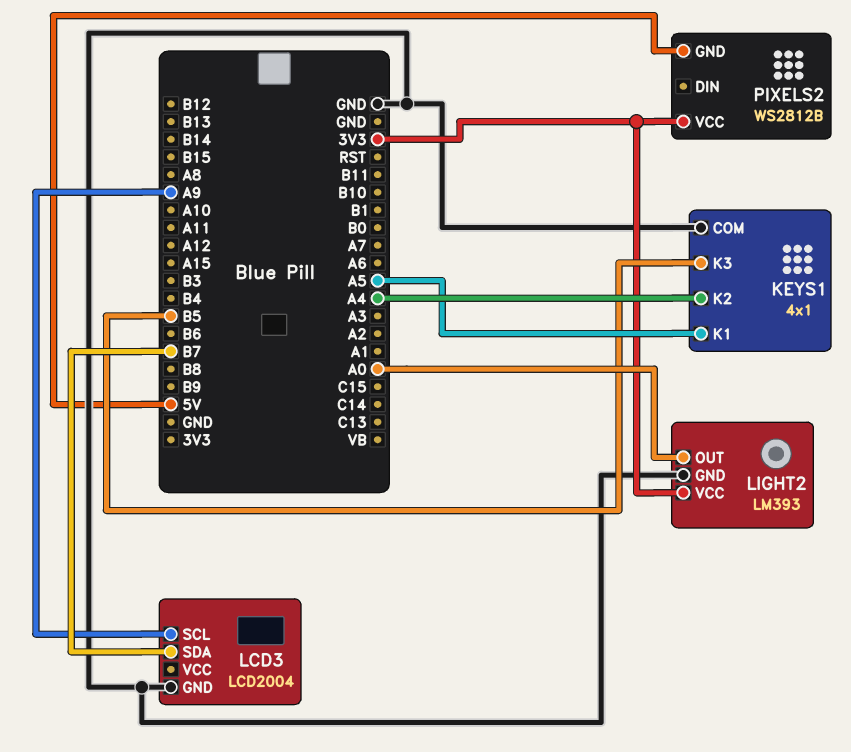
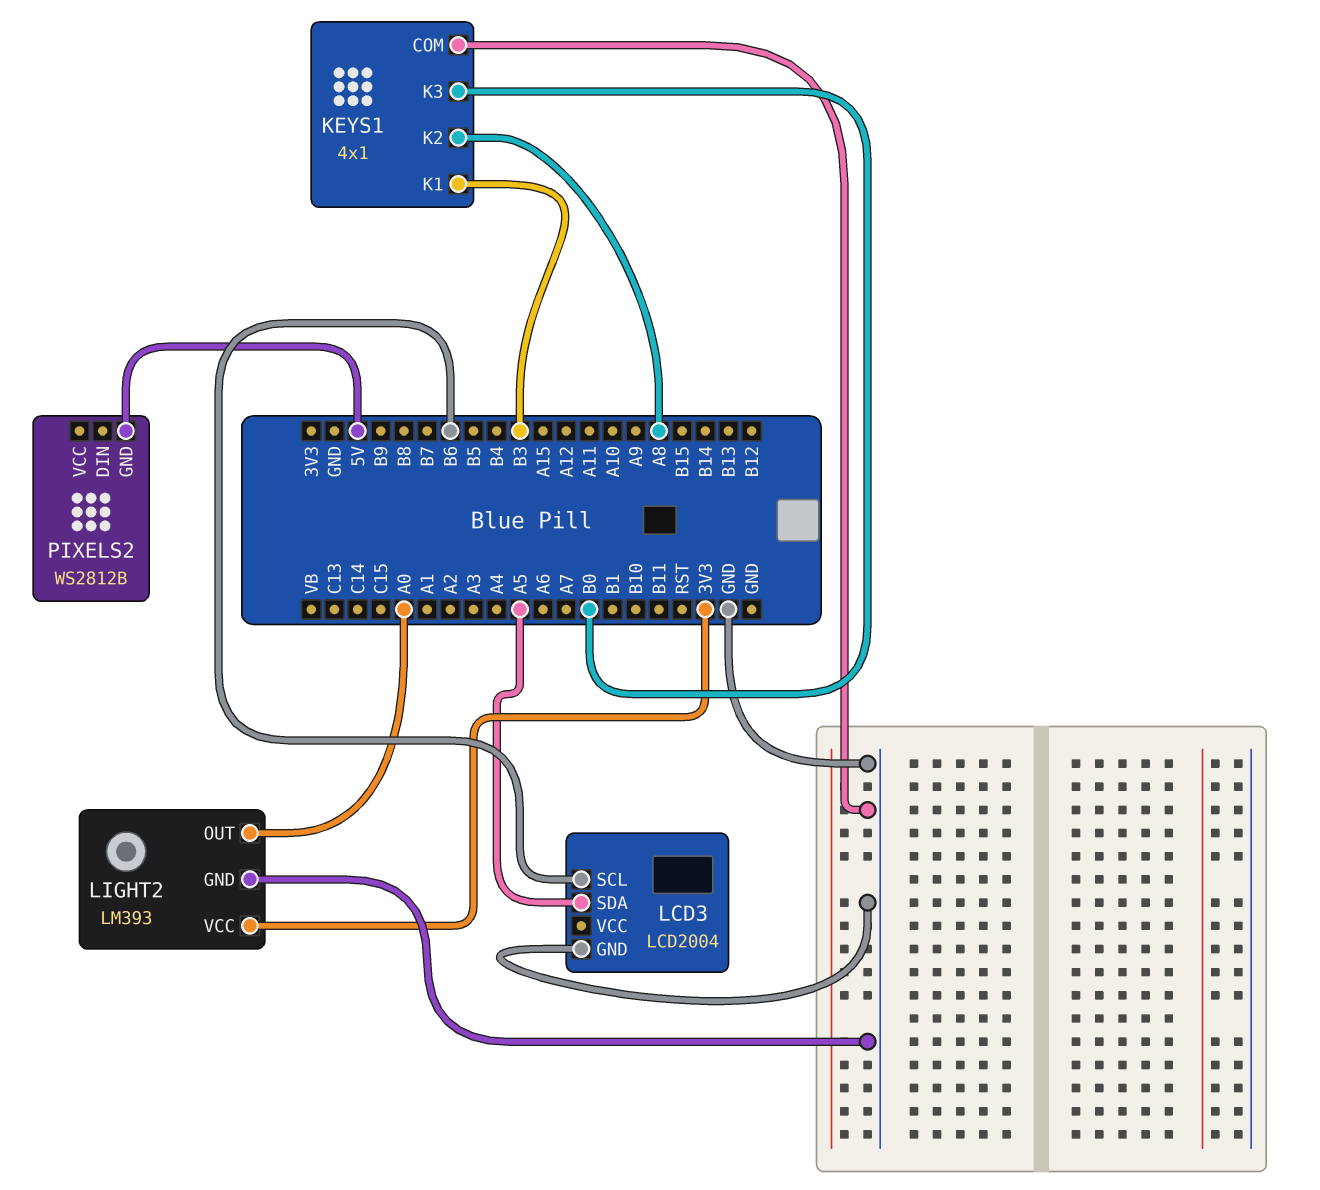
KEYS1 pin K1: A5 -> B3
KEYS1 pin K2: A4 -> A8
KEYS1 pin K3: B5 -> B0
LCD3 pin SCL: A9 -> B6
LCD3 pin SDA: B7 -> A5
PIXELS2 pin VCC: 3V3 -> none

